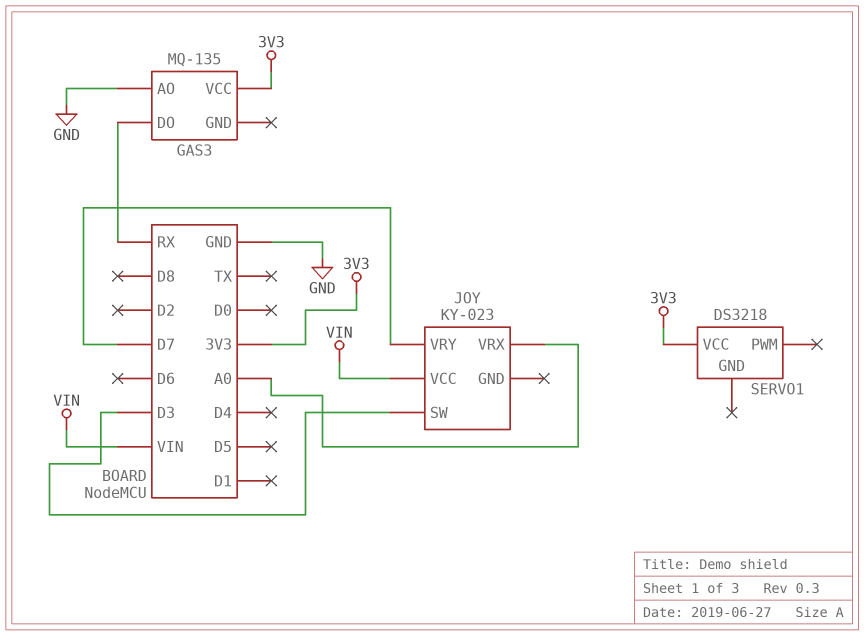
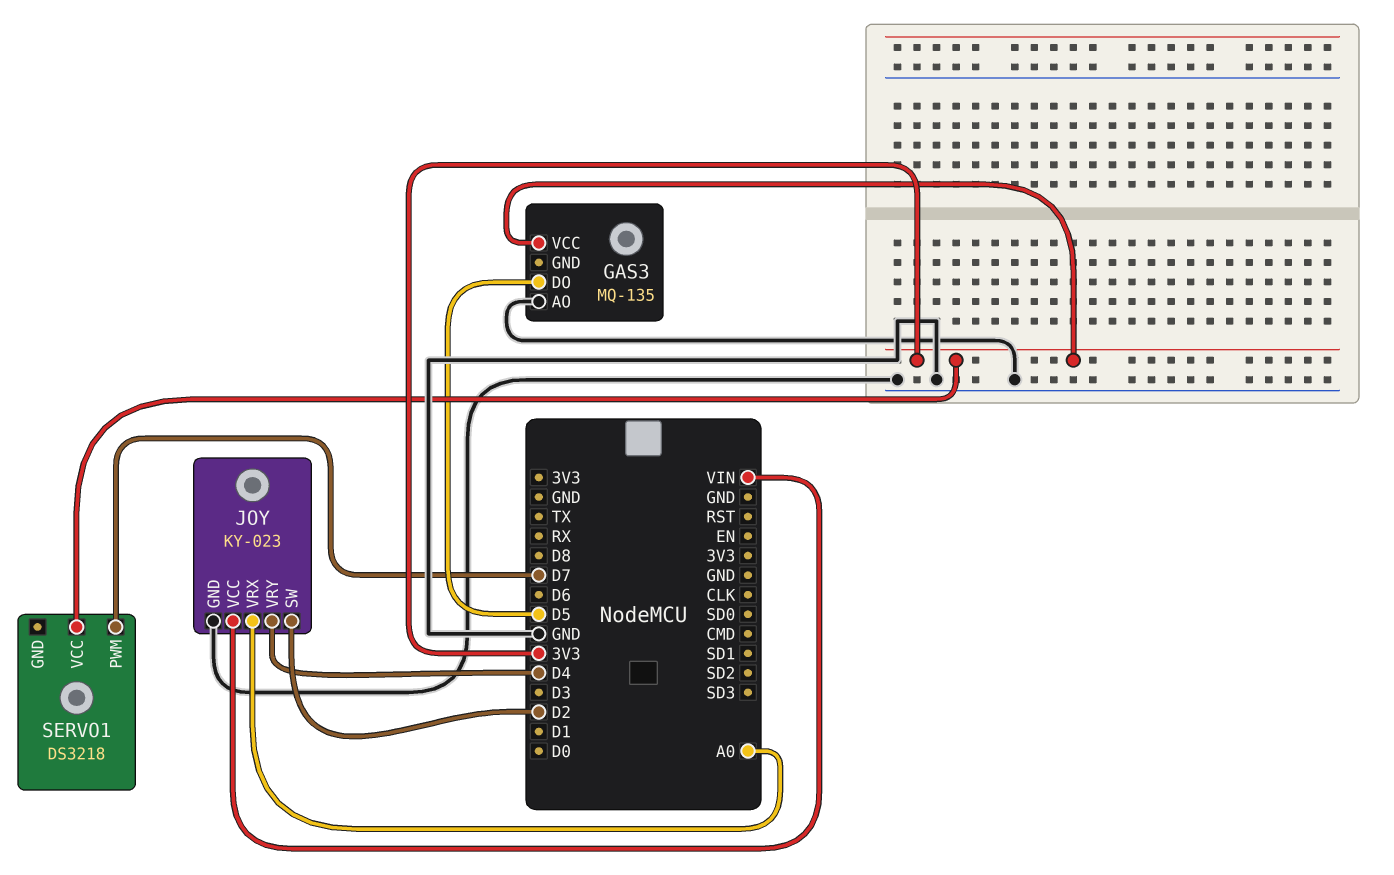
GAS3 pin DO: RX -> D5
JOY pin GND: none -> GND
JOY pin SW: D3 -> D2
JOY pin VRY: D7 -> D4
SERVO1 pin PWM: none -> D7

